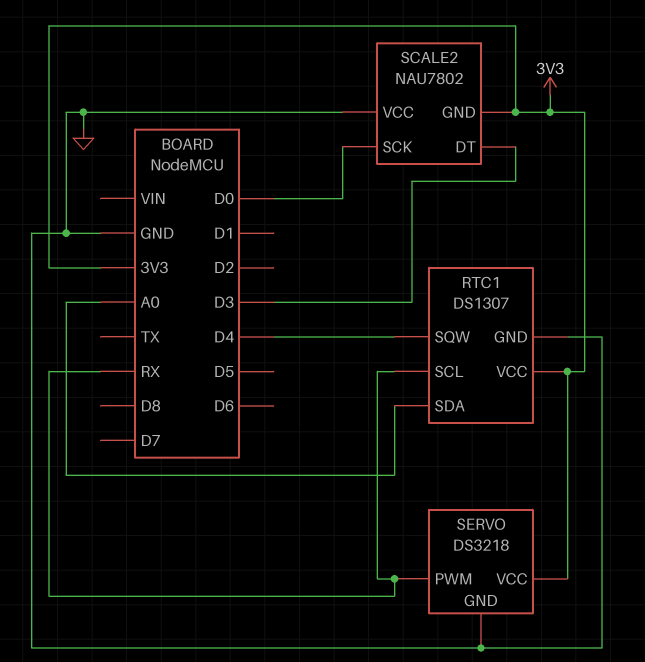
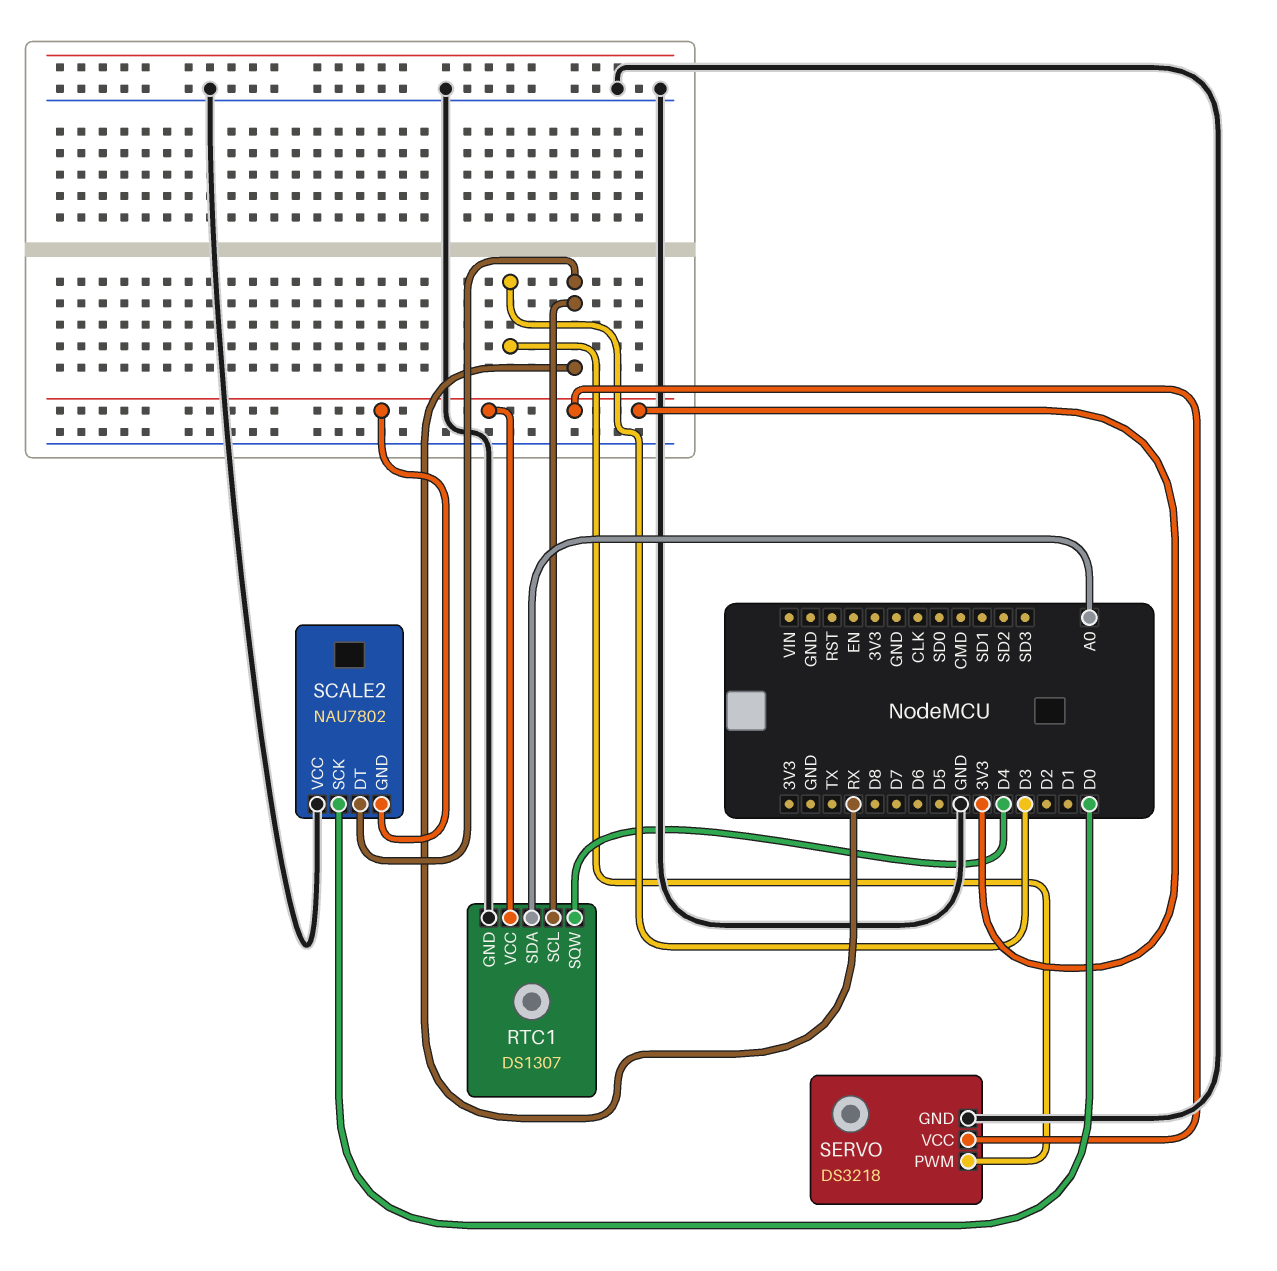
SCALE2 pin DT: D3 -> RX
SERVO pin PWM: RX -> D3

